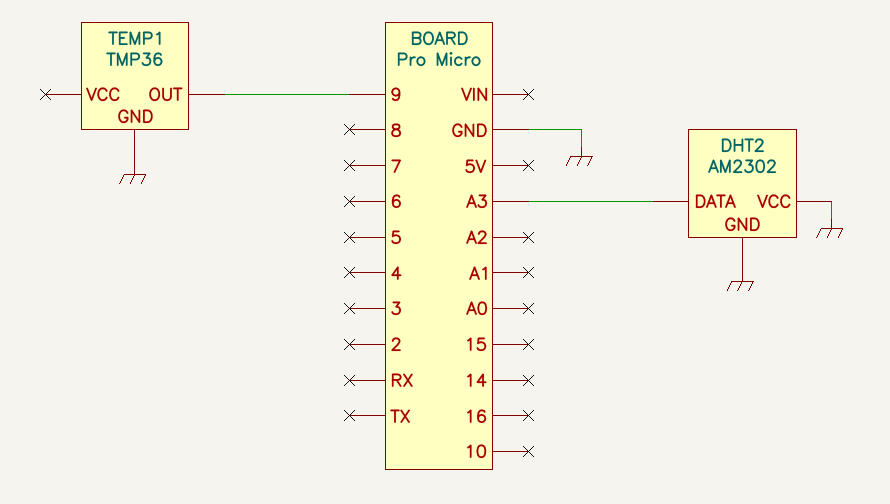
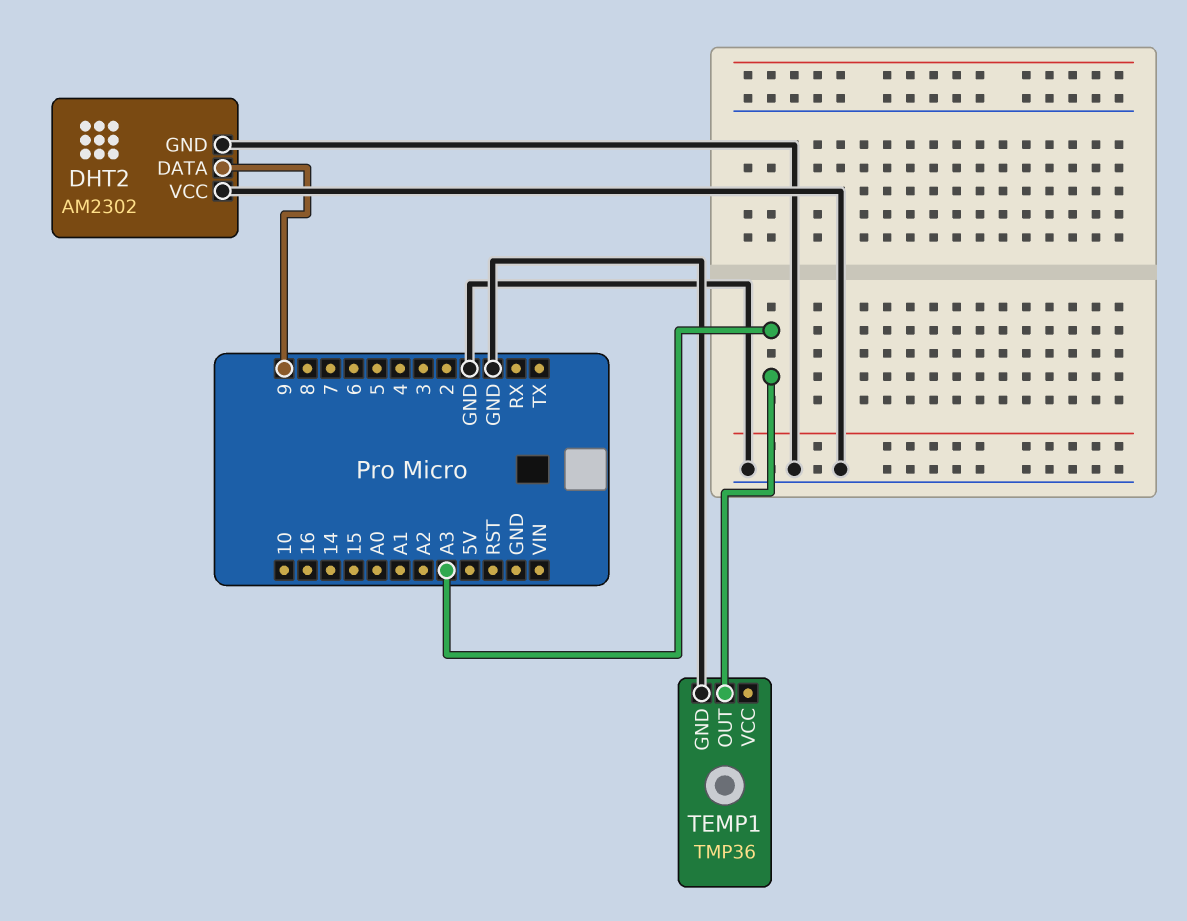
DHT2 pin DATA: A3 -> 9
TEMP1 pin OUT: 9 -> A3

